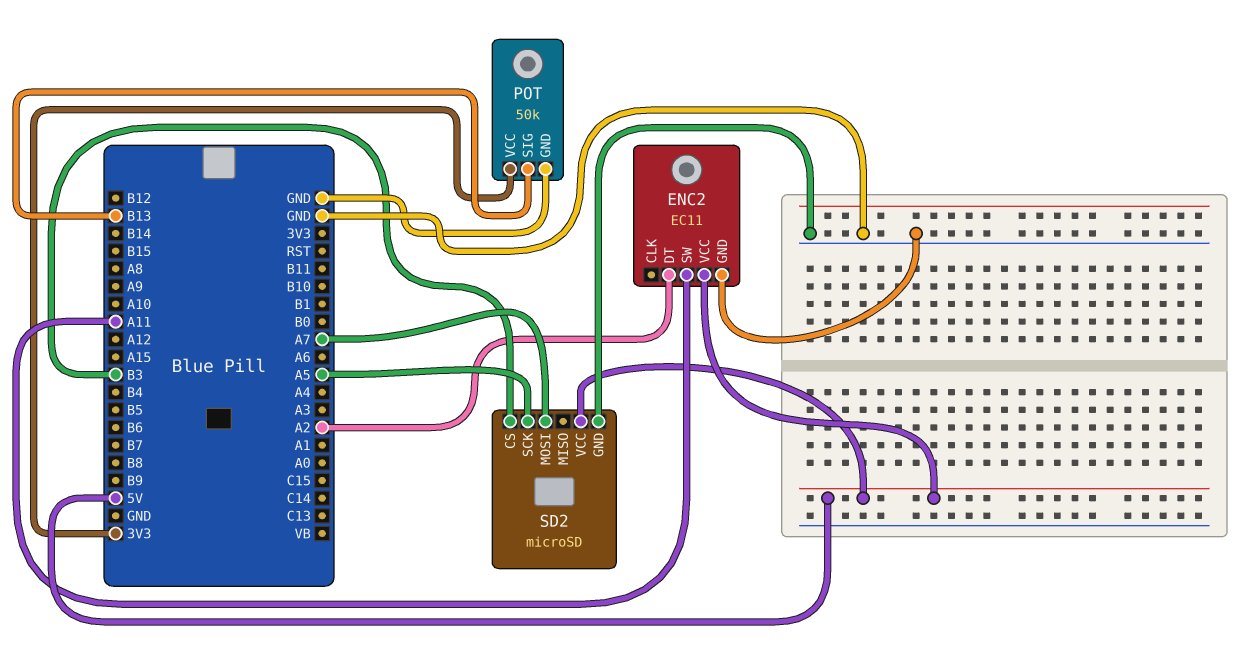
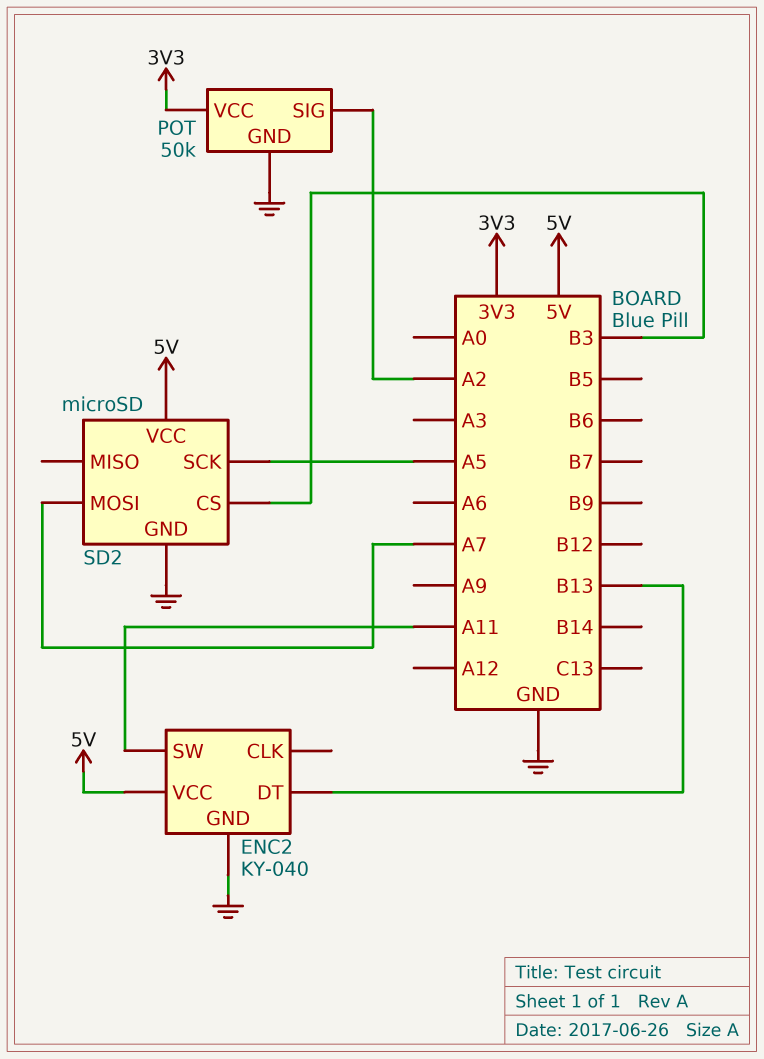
ENC2: EC11 -> KY-040
ENC2 pin DT: A2 -> B13
POT pin SIG: B13 -> A2

